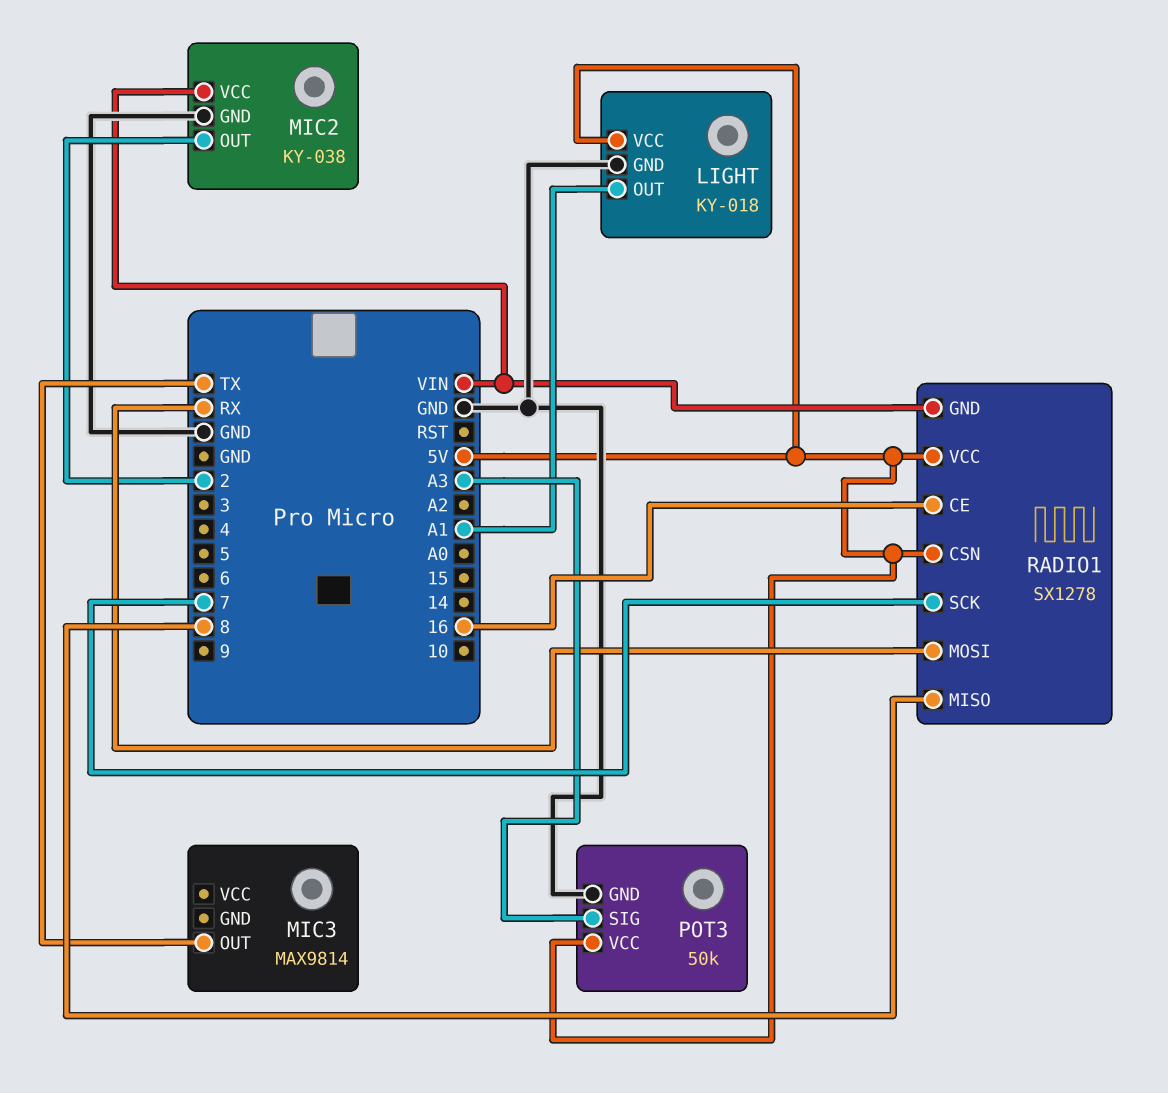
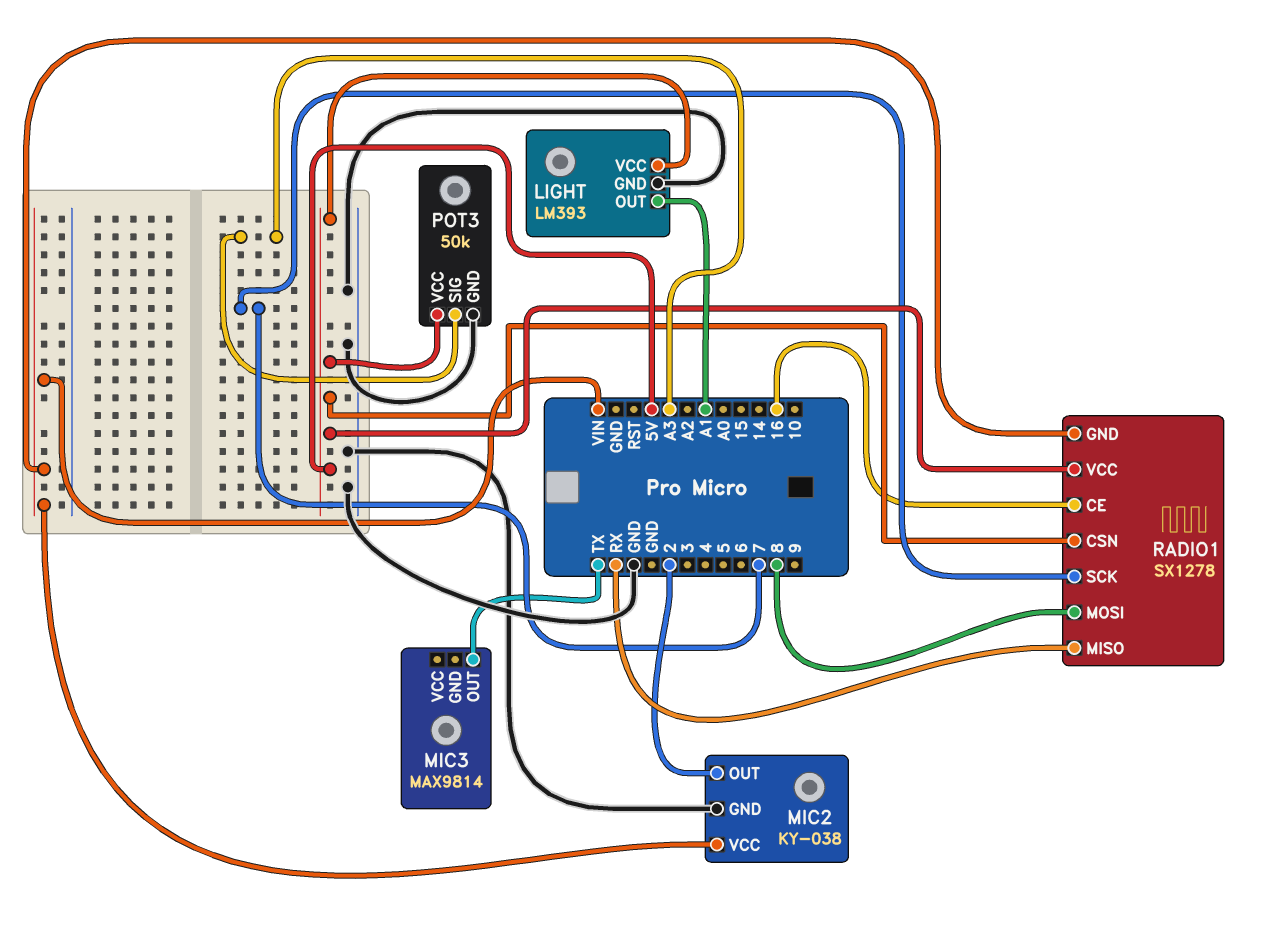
LIGHT: KY-018 -> LM393
RADIO1 pin MISO: 8 -> RX
RADIO1 pin MOSI: RX -> 8

